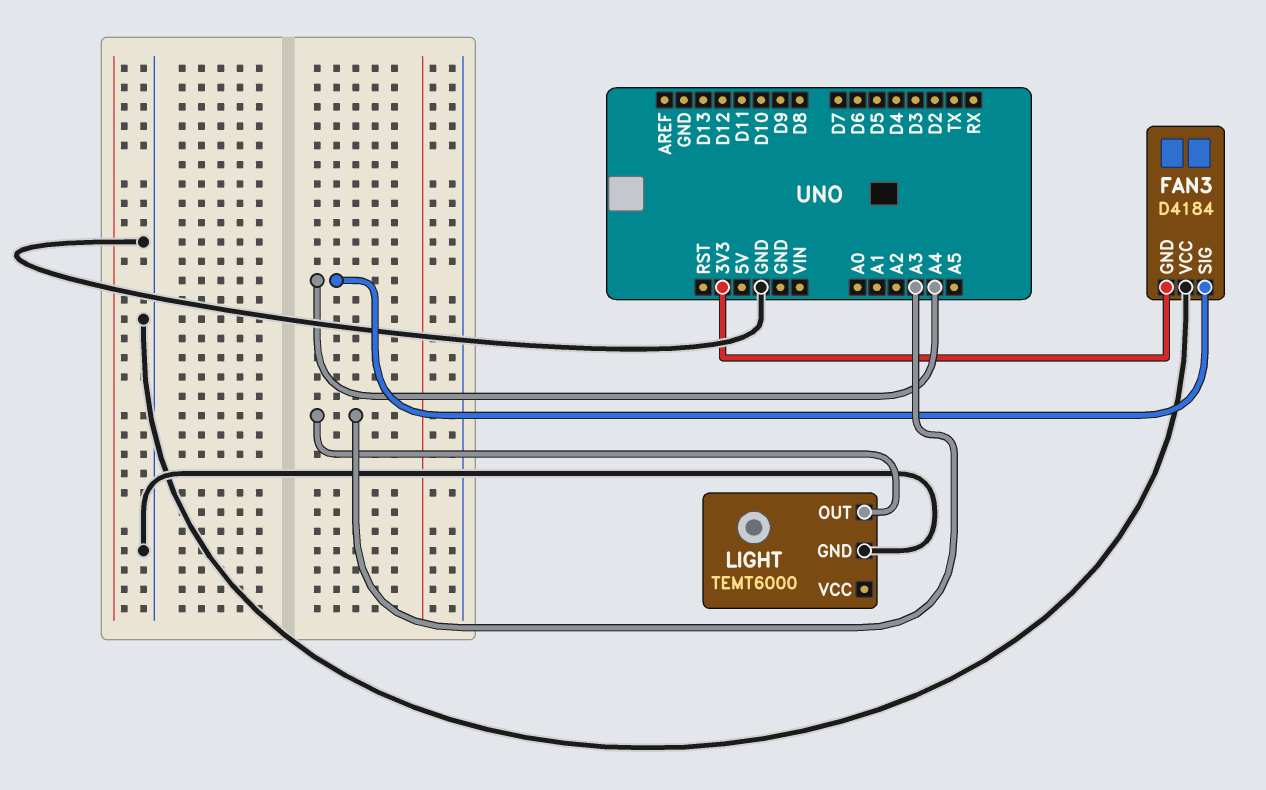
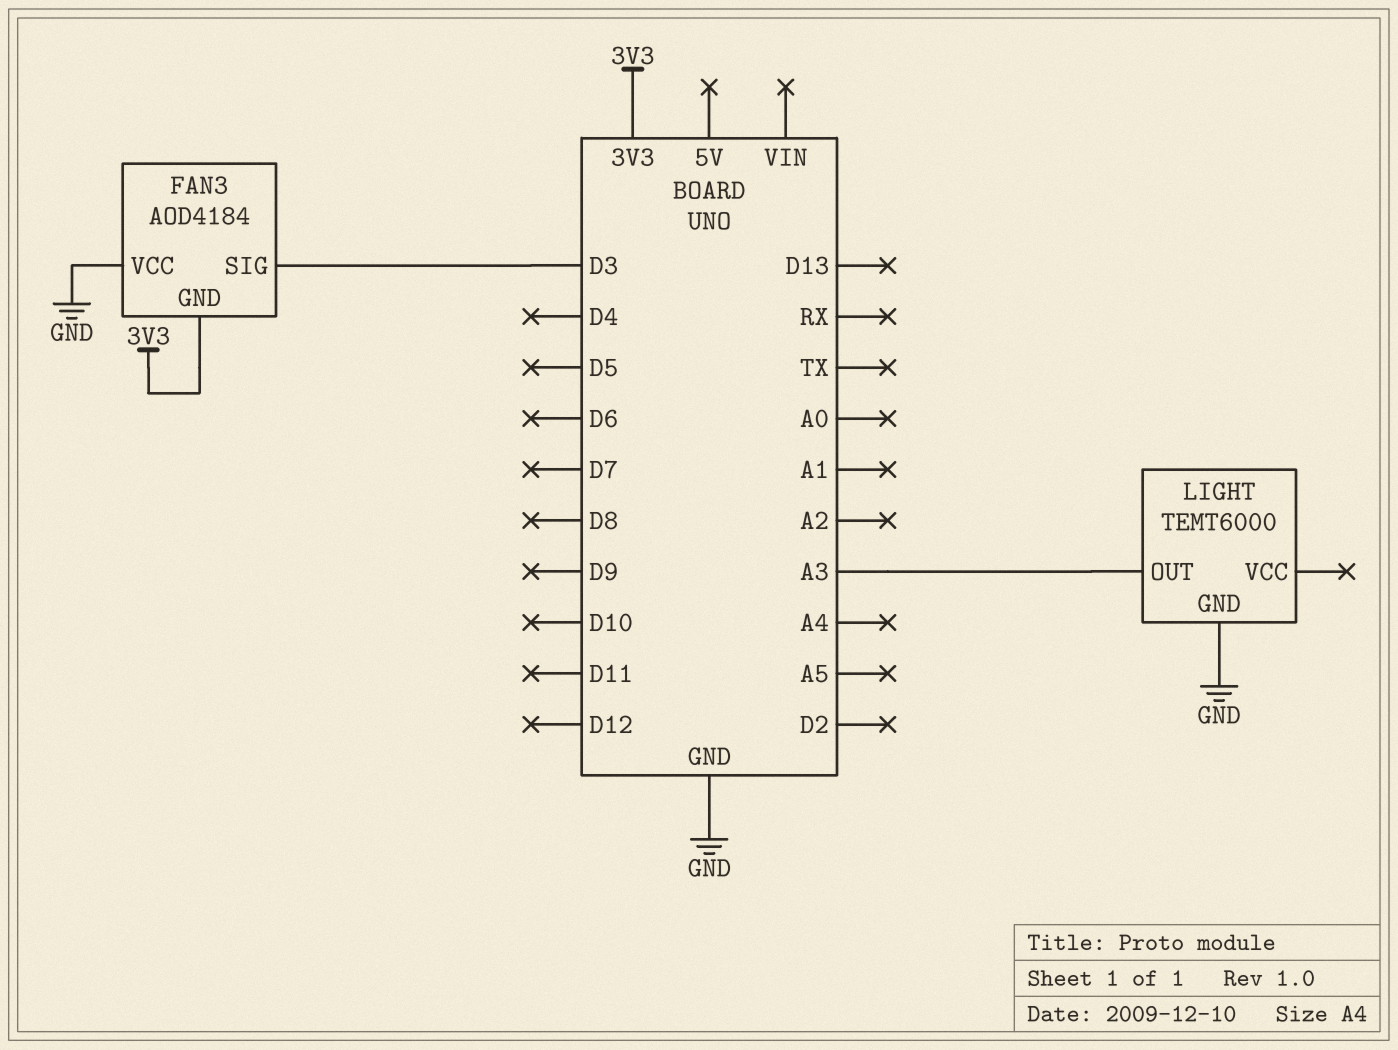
FAN3: D4184 -> AOD4184
FAN3 pin SIG: A4 -> D3

